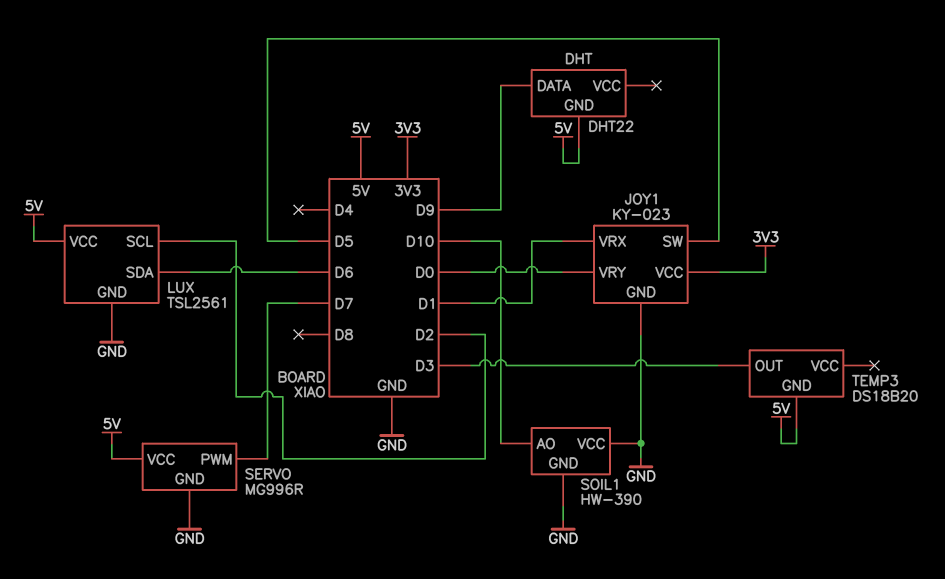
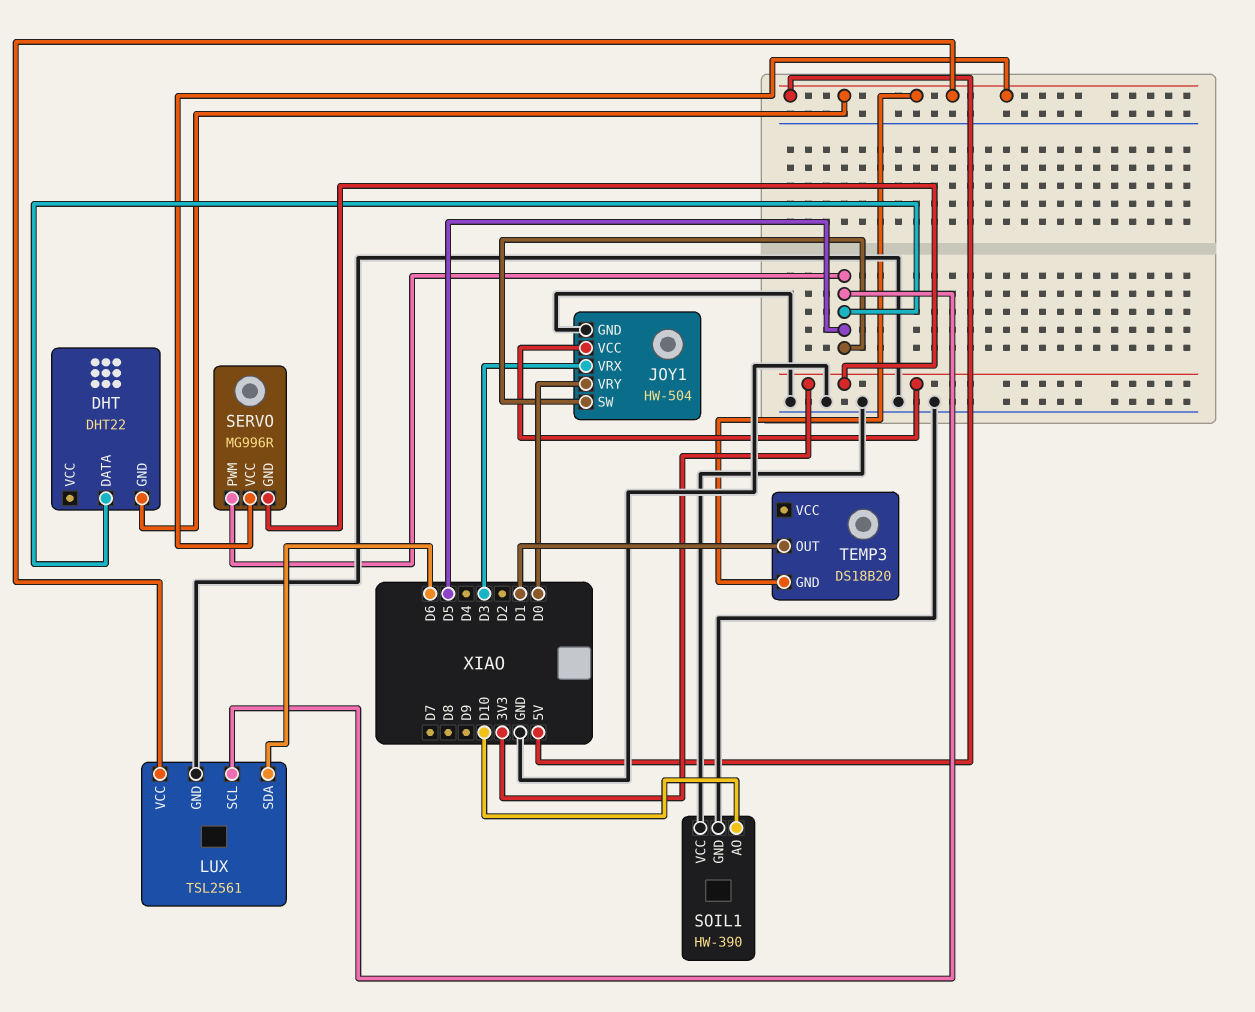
DHT pin DATA: D9 -> D5
JOY1: KY-023 -> HW-504
JOY1 pin VRX: D1 -> D3
LUX pin SCL: D2 -> D5
SERVO pin GND: GND -> 3V3
SERVO pin PWM: D7 -> D5
TEMP3 pin OUT: D3 -> D1

